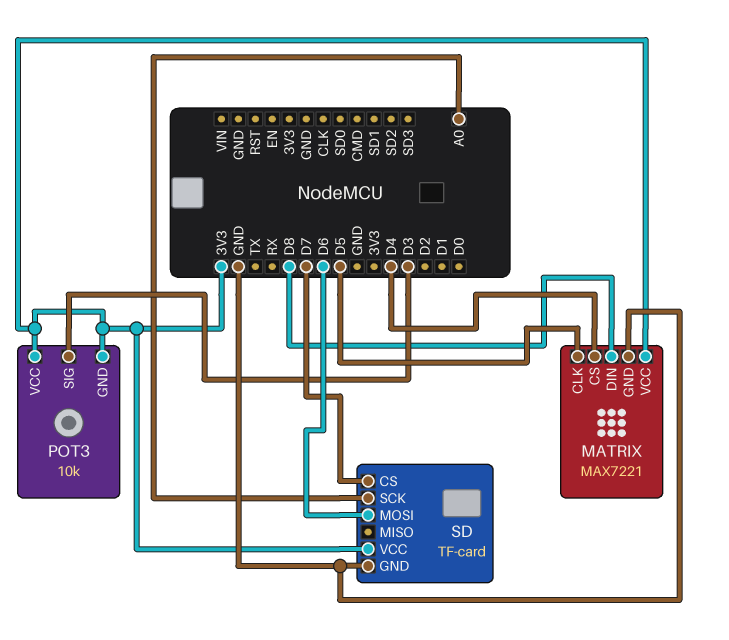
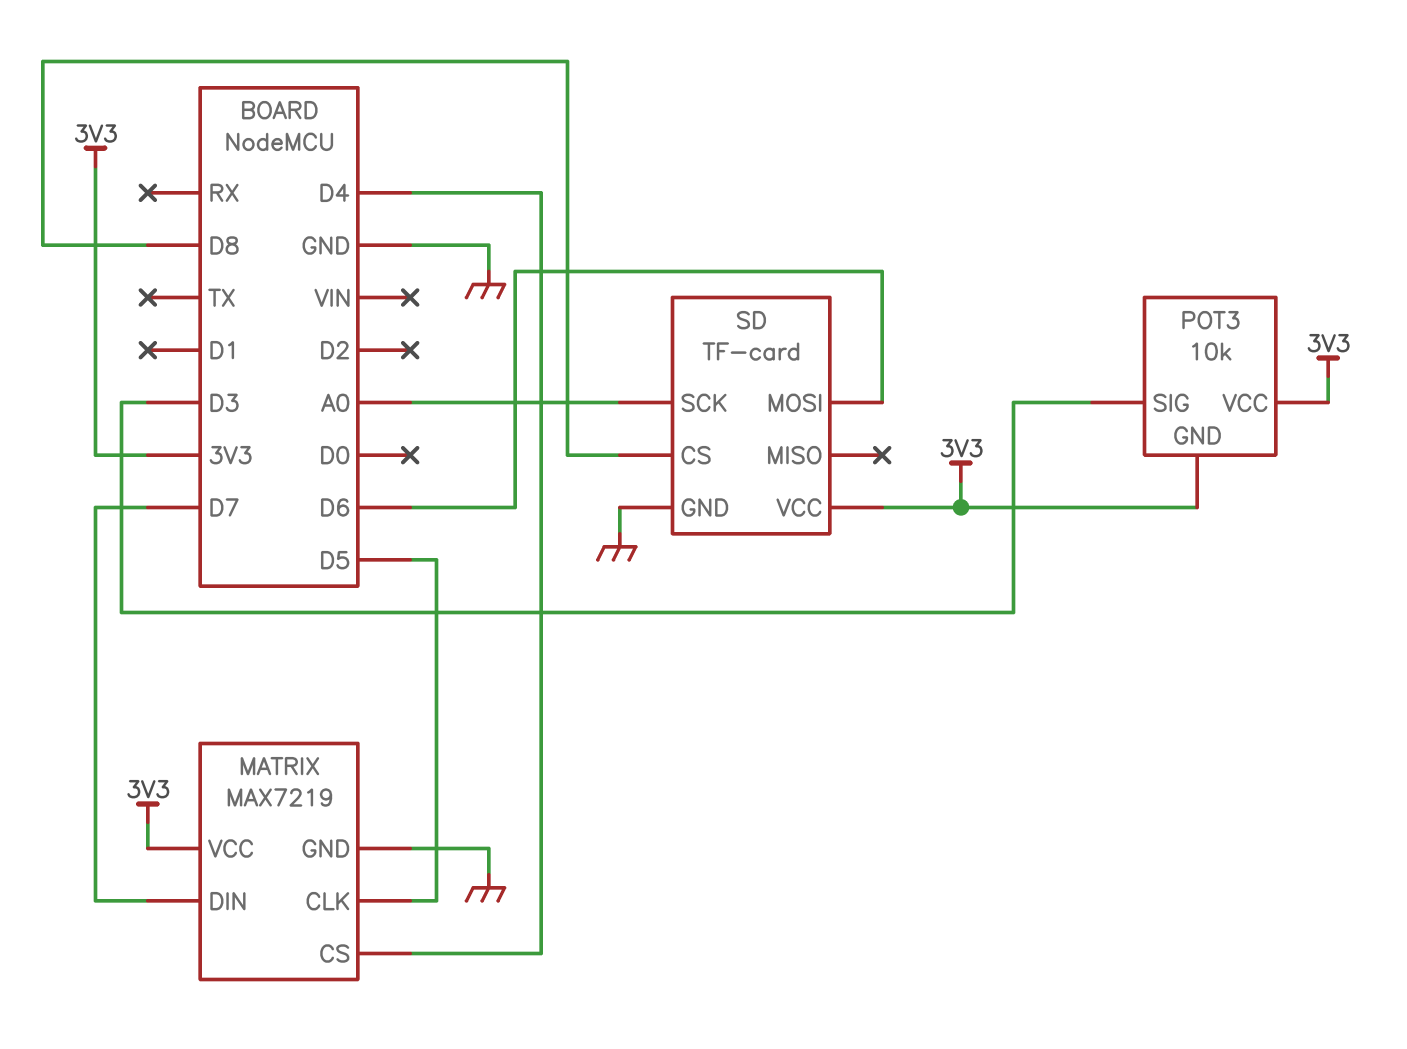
MATRIX: MAX7221 -> MAX7219
MATRIX pin DIN: D8 -> D7
SD pin CS: D7 -> D8

